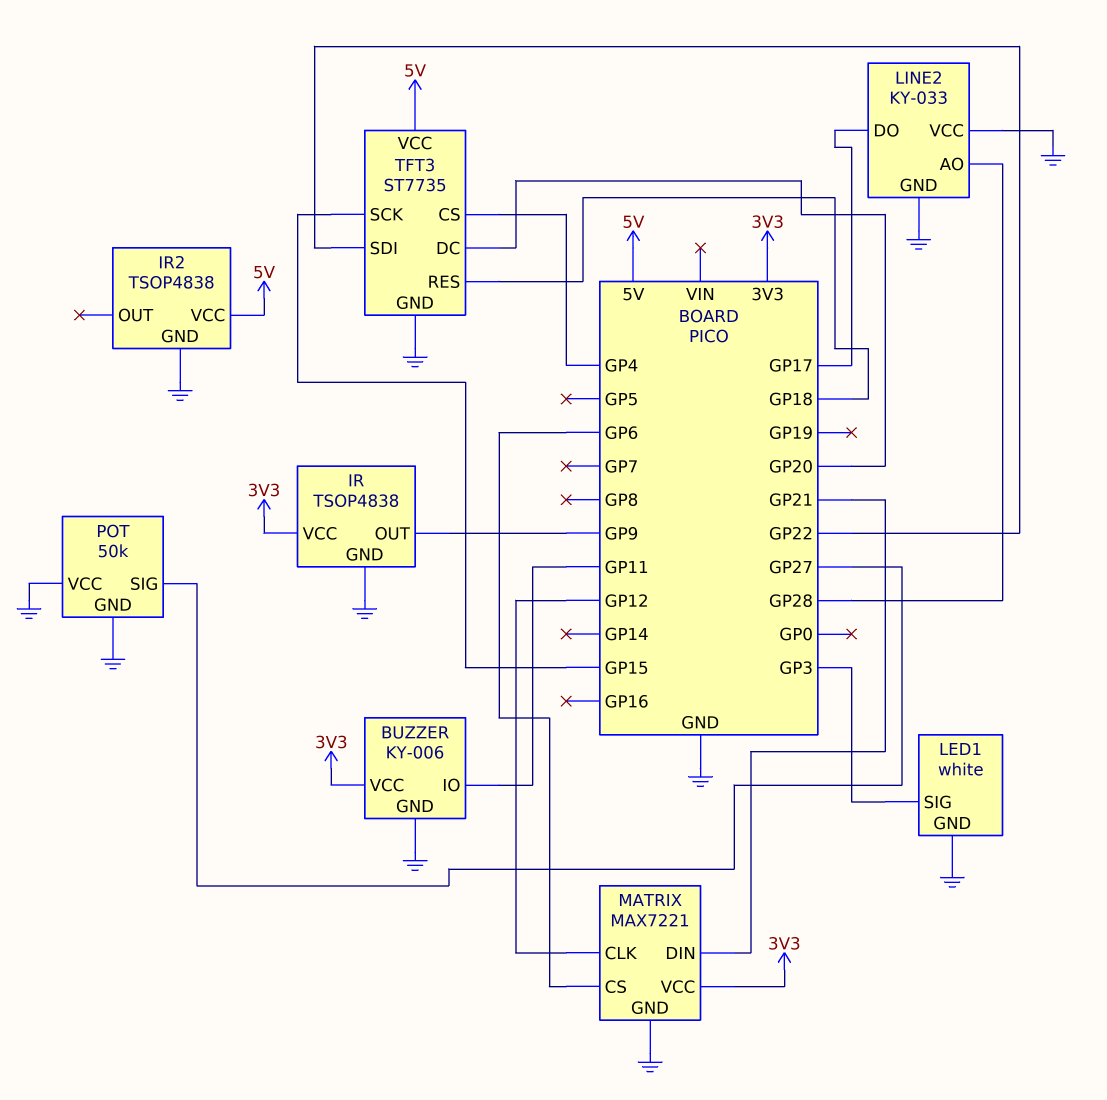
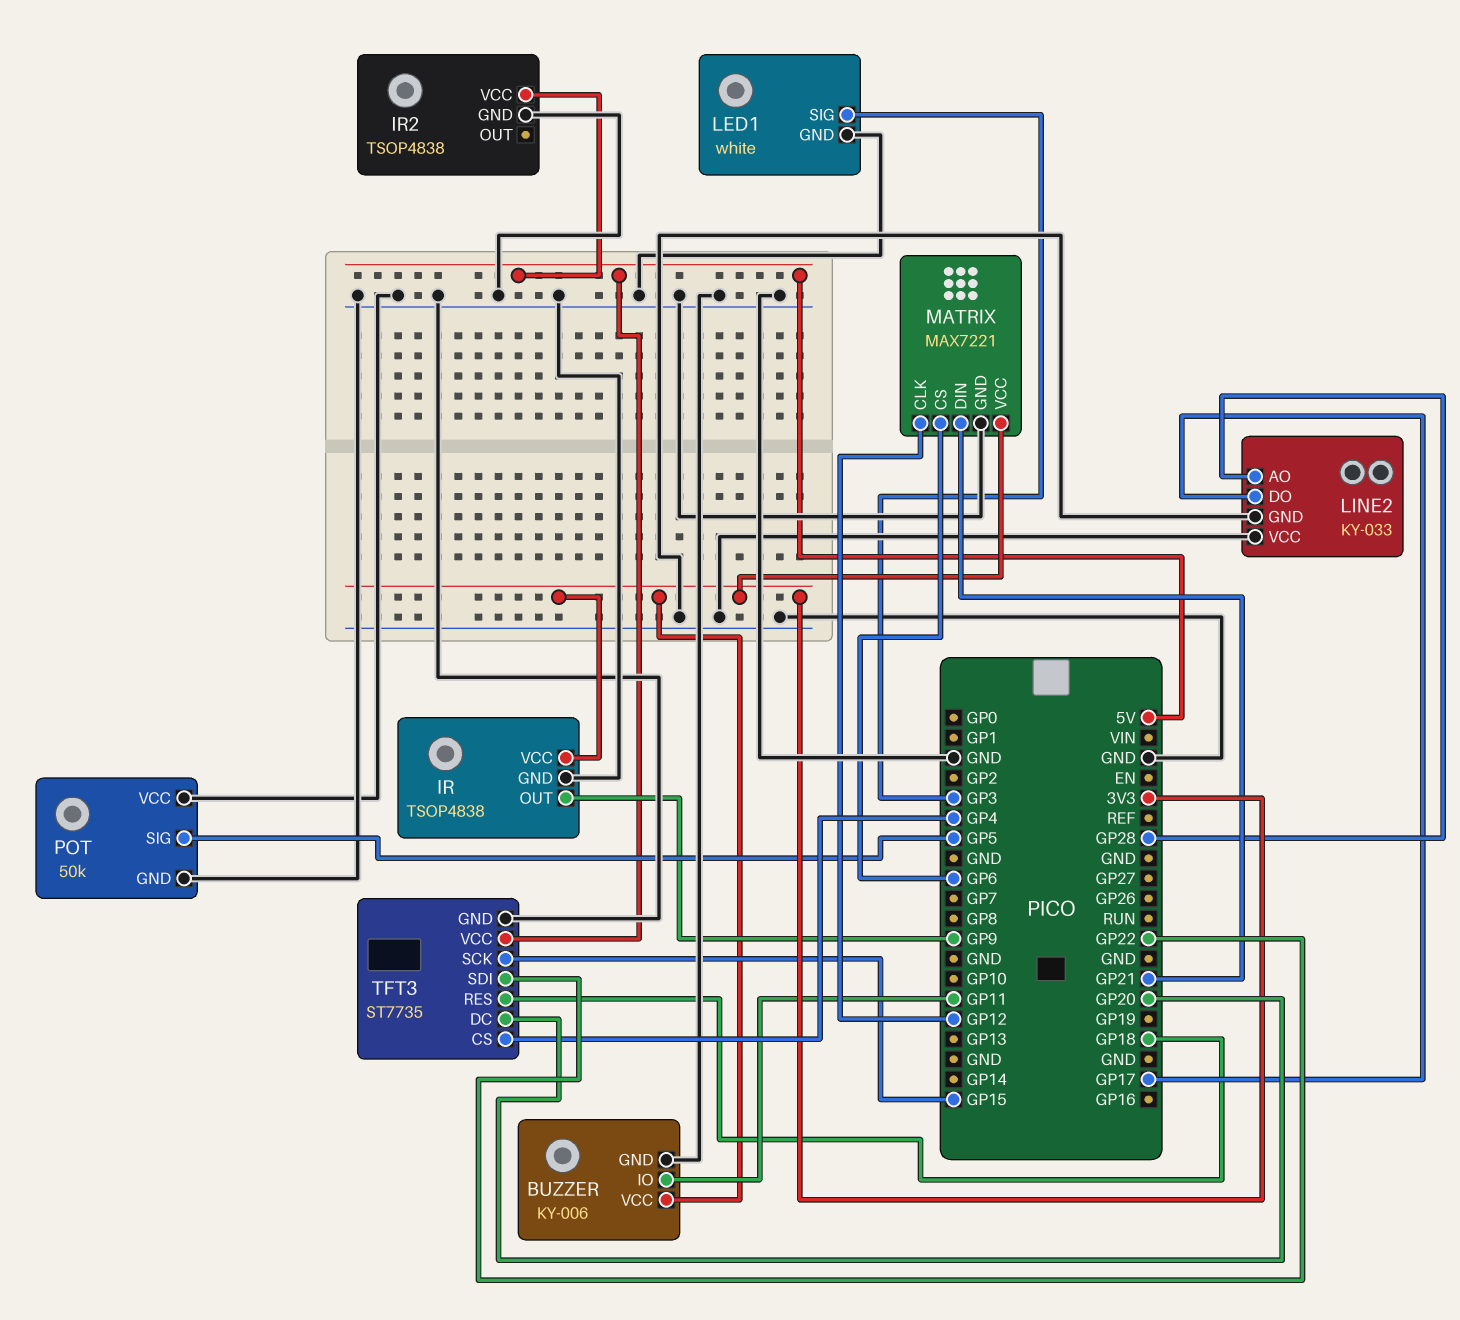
POT pin SIG: GP27 -> GP5

